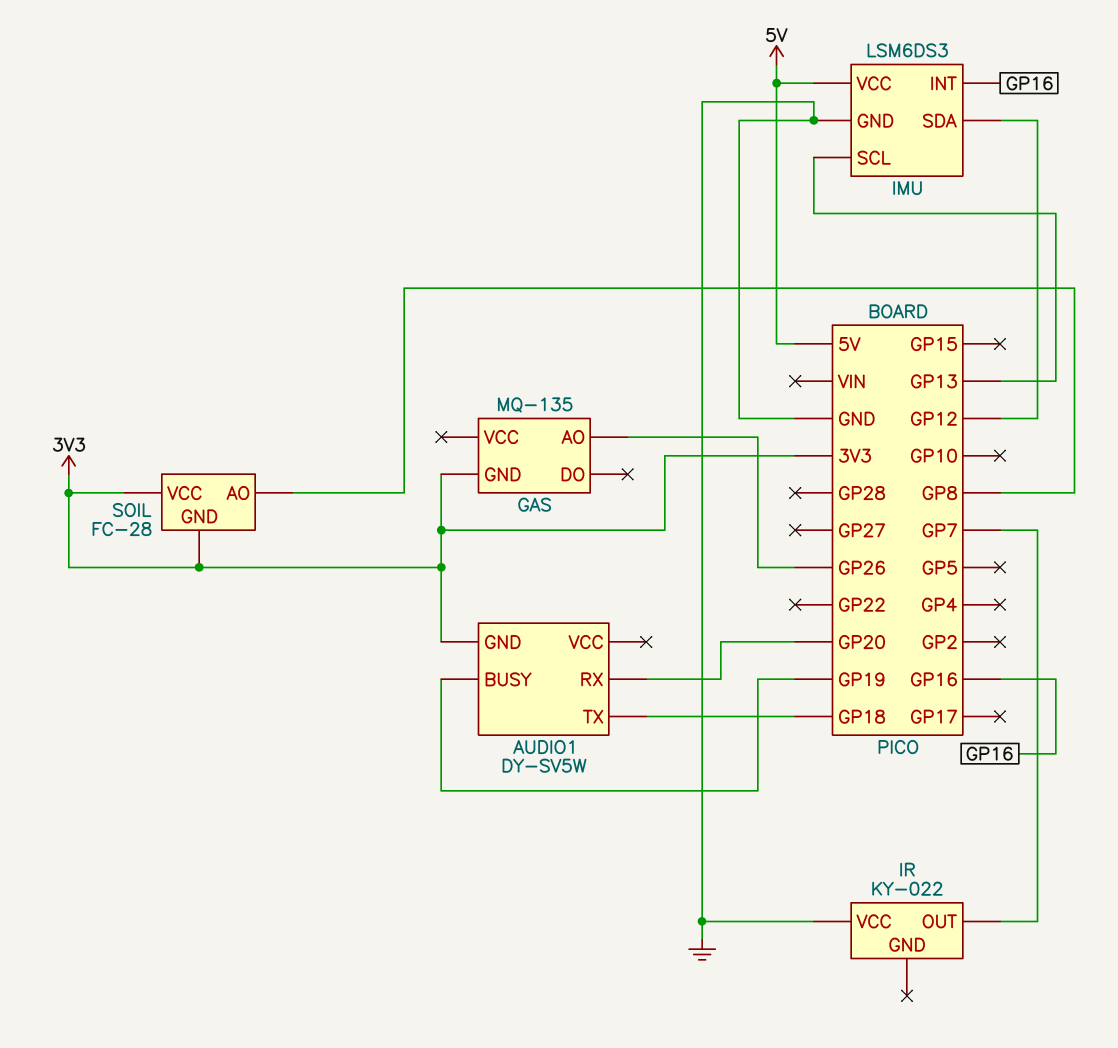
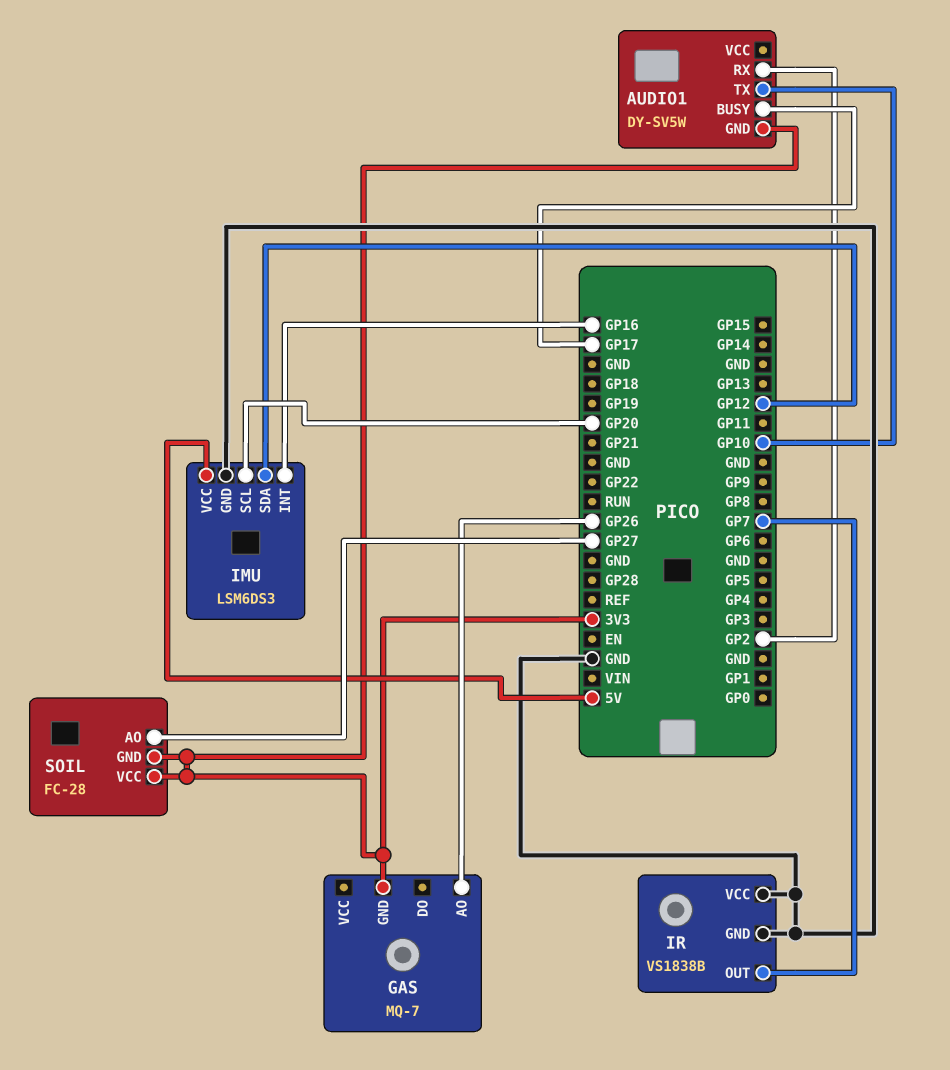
AUDIO1 pin BUSY: GP19 -> GP17
AUDIO1 pin RX: GP20 -> GP2
AUDIO1 pin TX: GP18 -> GP10
GAS: MQ-135 -> MQ-7
IMU pin SCL: GP13 -> GP20
IR: KY-022 -> VS1838B
IR pin GND: none -> GND
SOIL pin AO: GP8 -> GP27

